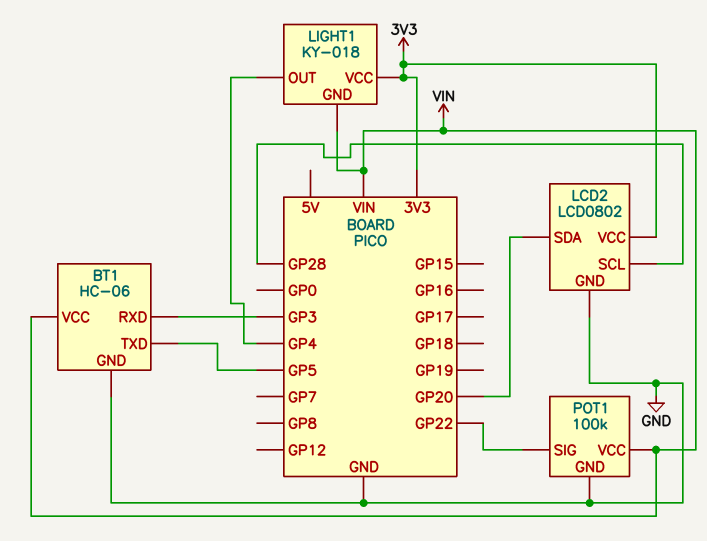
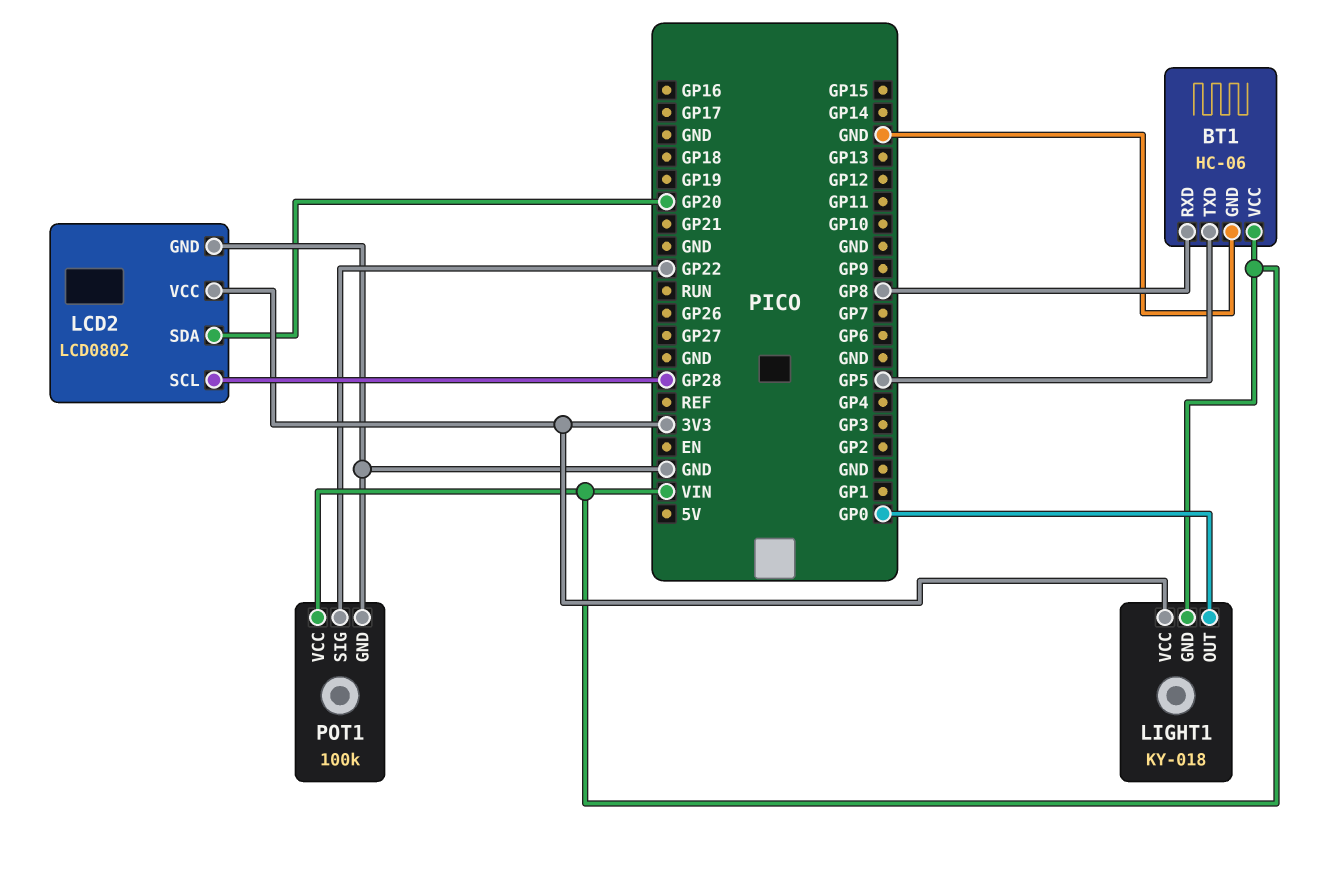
BT1 pin RXD: GP3 -> GP8
LIGHT1 pin OUT: GP4 -> GP0

